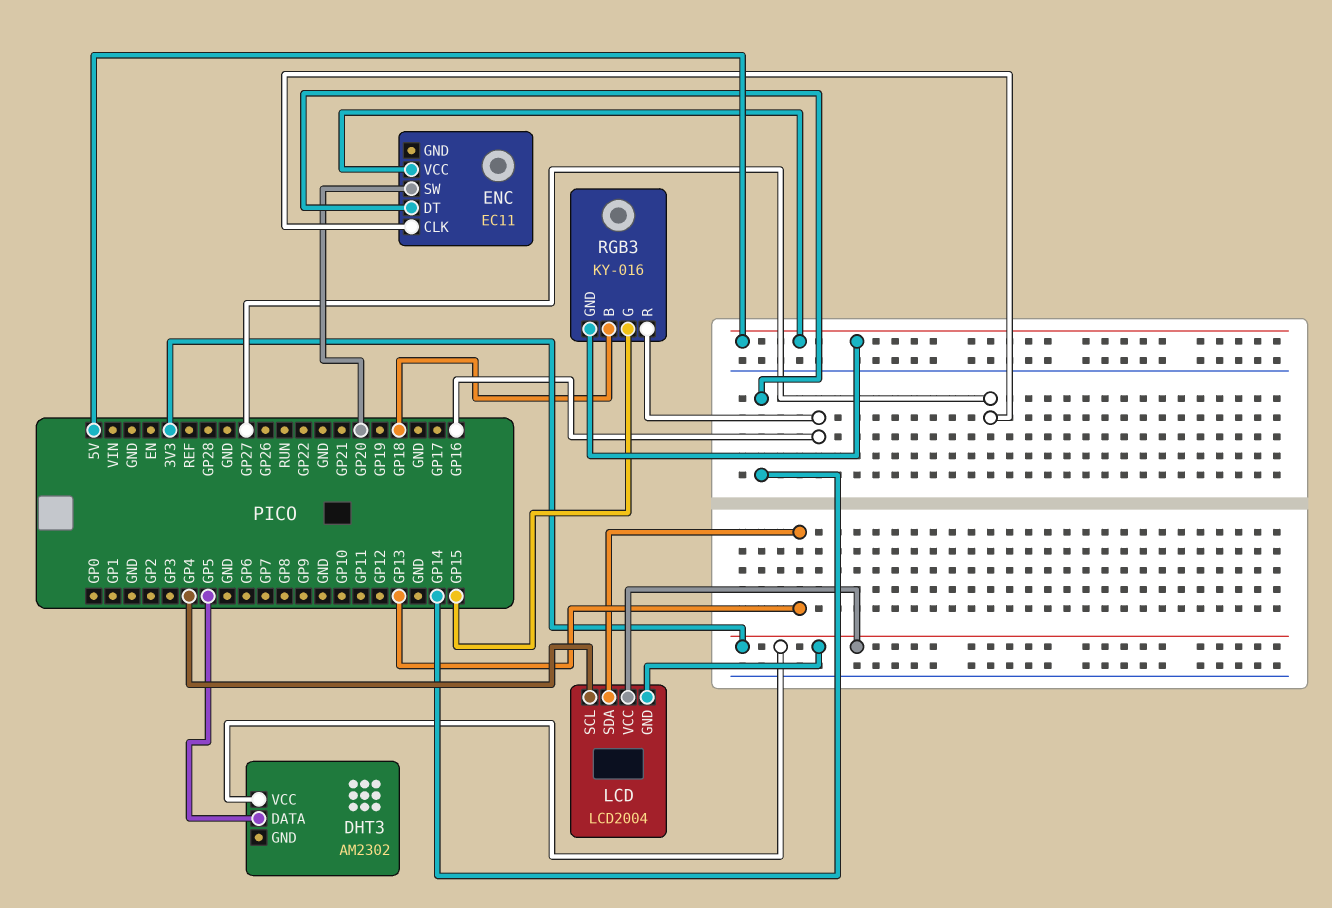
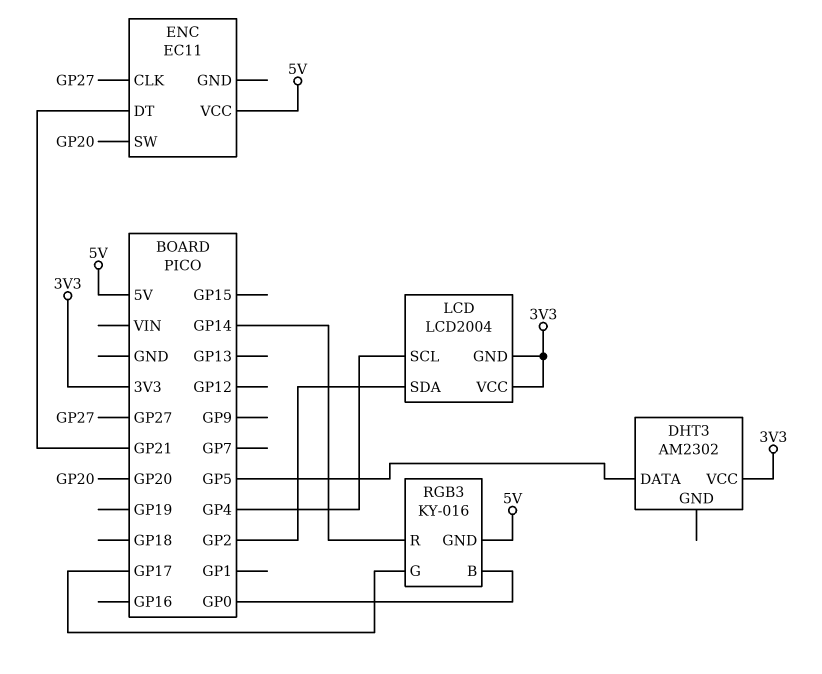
ENC pin DT: GP14 -> GP21
LCD pin SDA: GP13 -> GP2
RGB3 pin B: GP18 -> GP0
RGB3 pin G: GP15 -> GP17
RGB3 pin R: GP16 -> GP14

